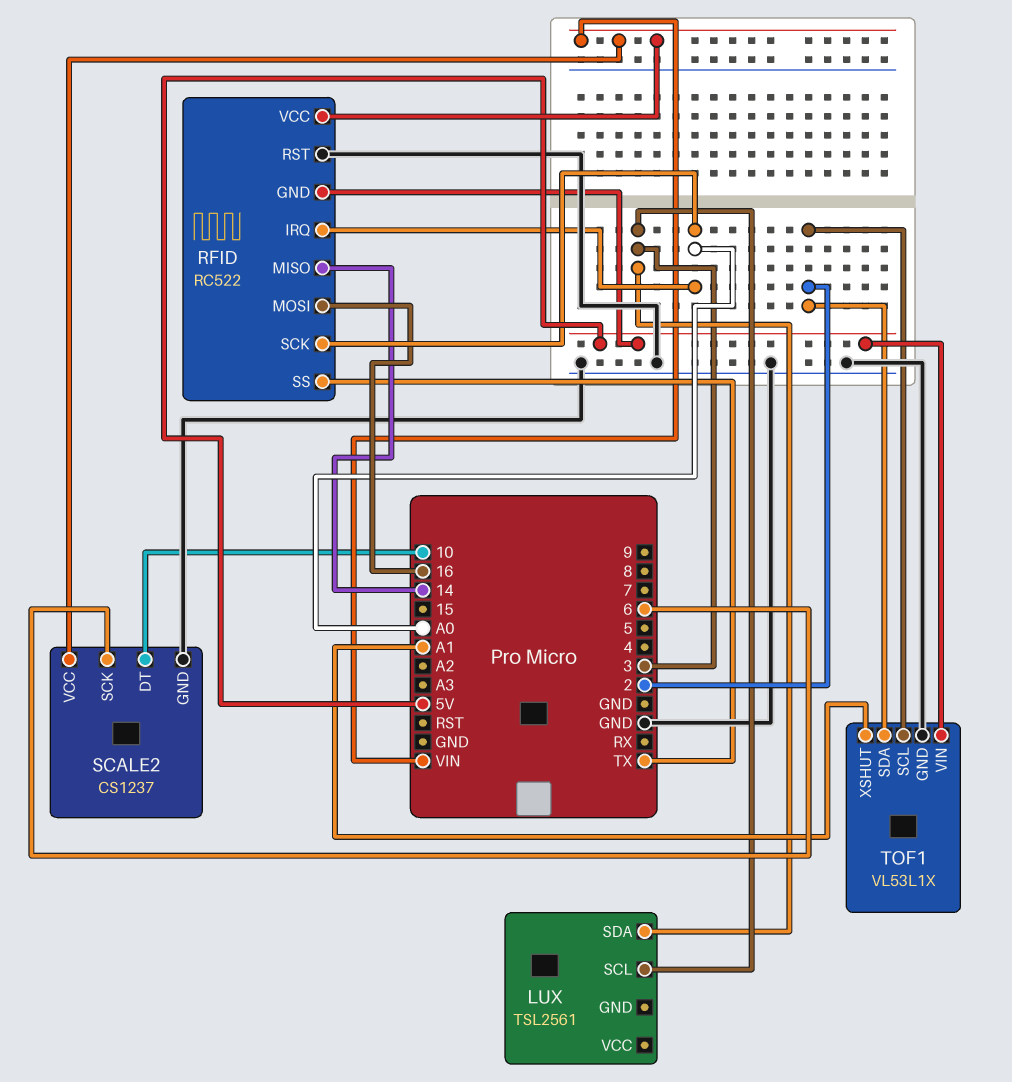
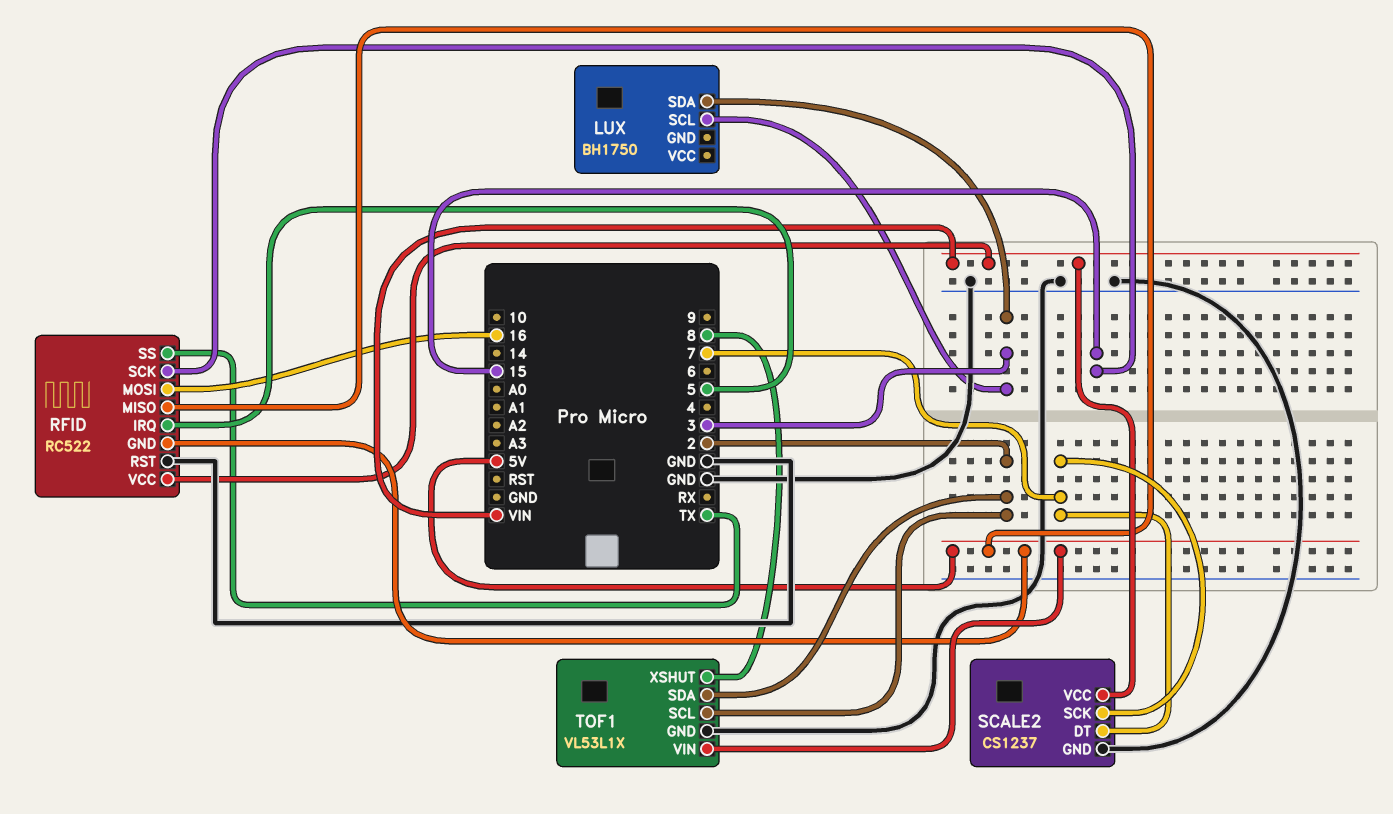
LUX: TSL2561 -> BH1750
RFID pin IRQ: A0 -> 5
RFID pin MISO: 14 -> 5V
RFID pin SCK: A0 -> 15
SCALE2 pin DT: 10 -> 7
SCALE2 pin SCK: 6 -> 7
TOF1 pin XSHUT: A1 -> 8

